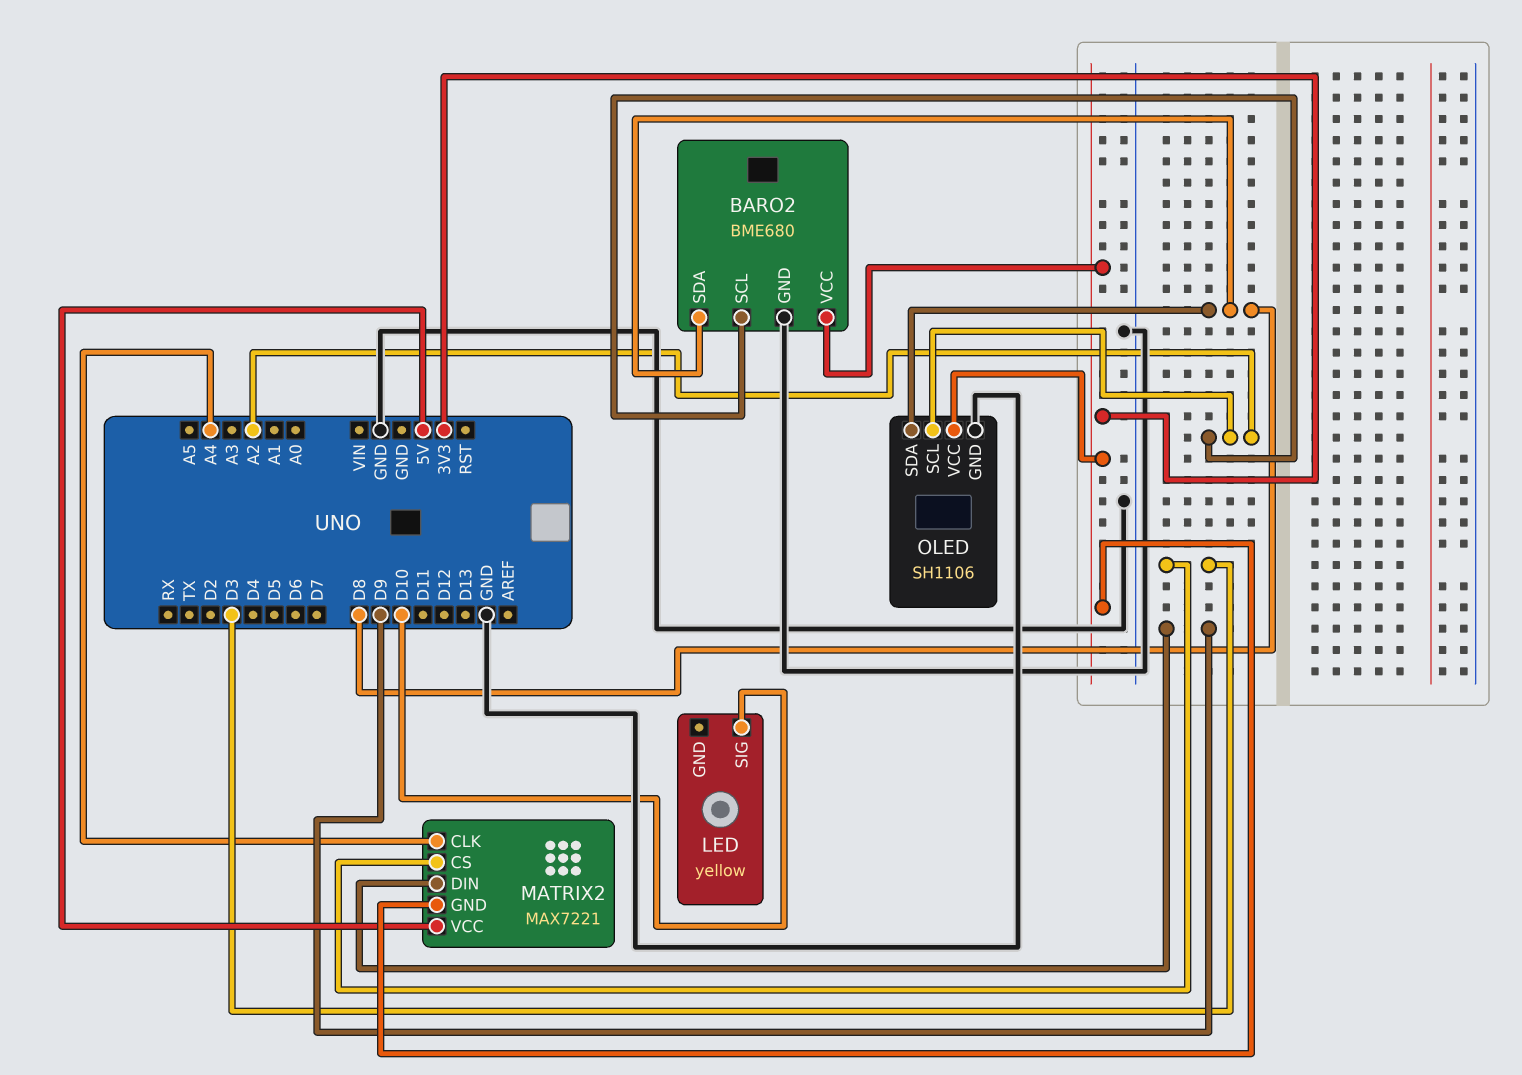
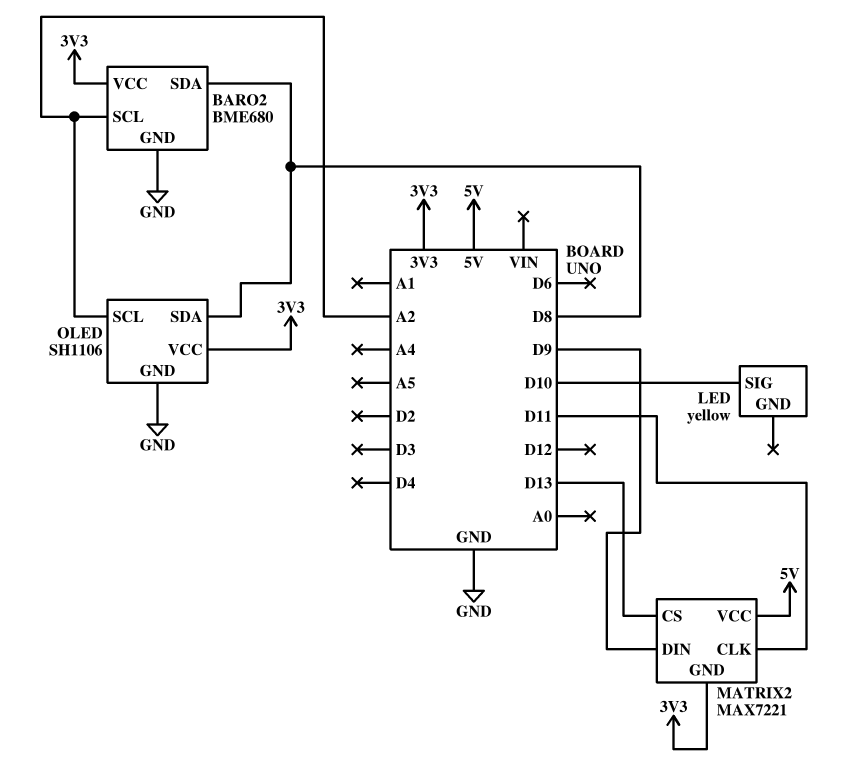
MATRIX2 pin CLK: A4 -> D11
MATRIX2 pin CS: D3 -> D13

